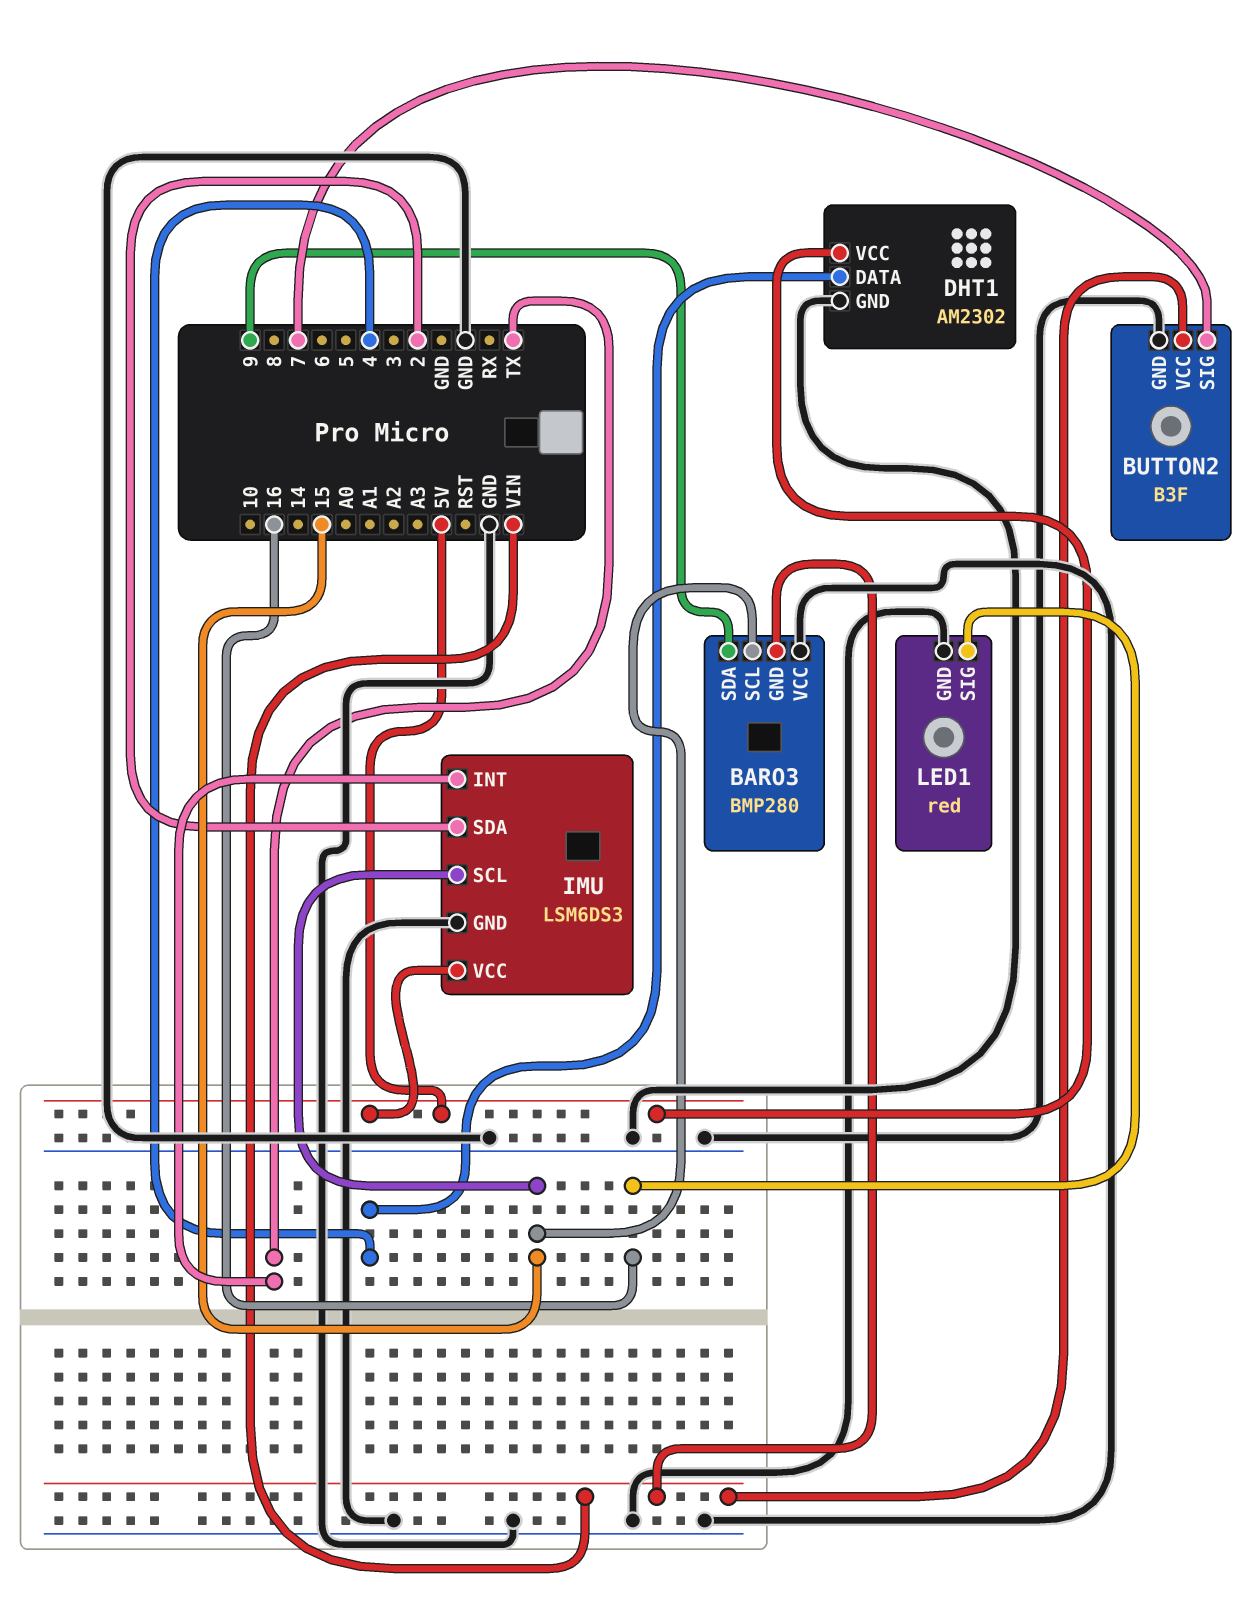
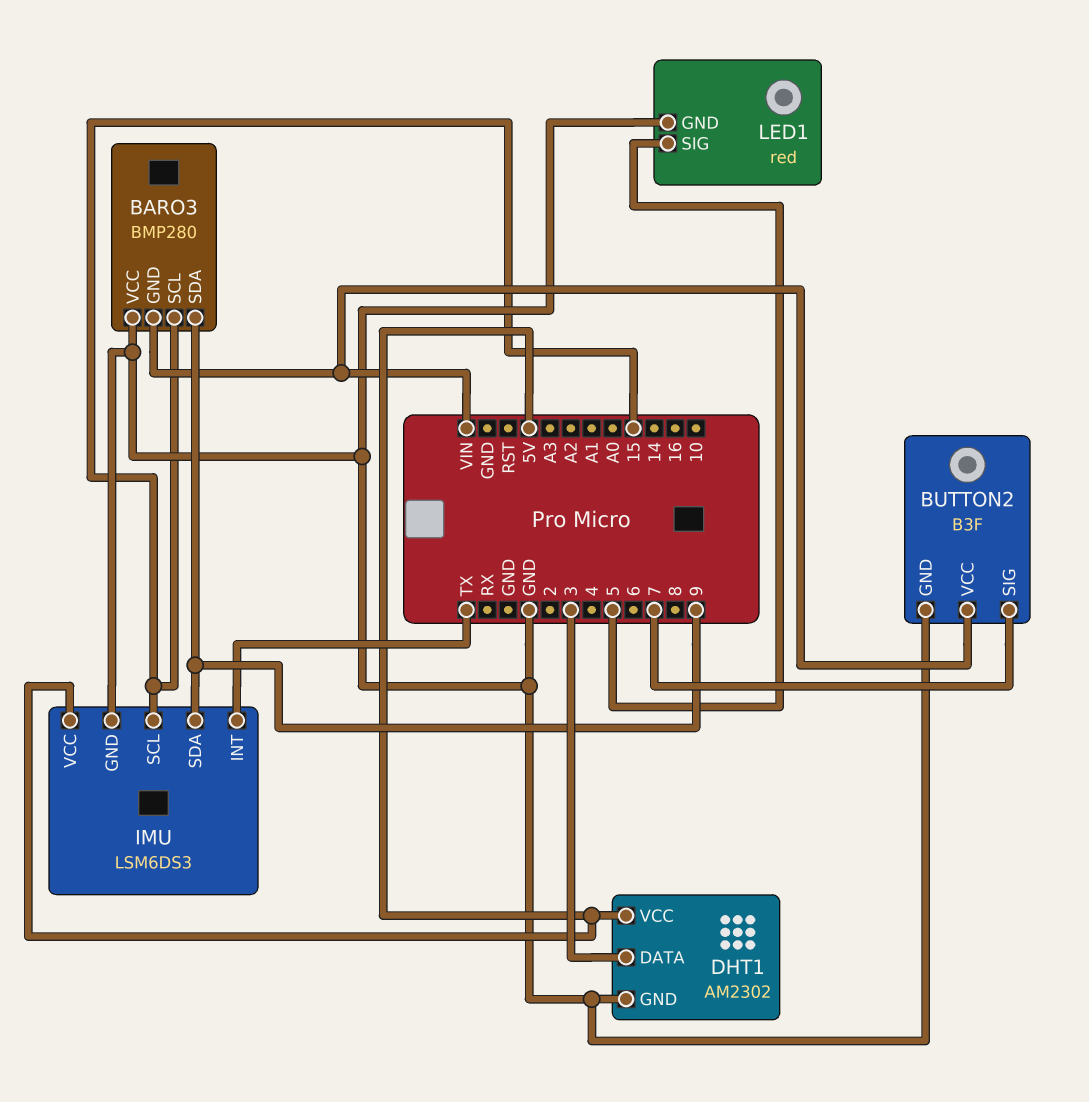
DHT1 pin DATA: 4 -> 3
IMU pin SDA: 2 -> 9
LED1 pin SIG: 16 -> 5

